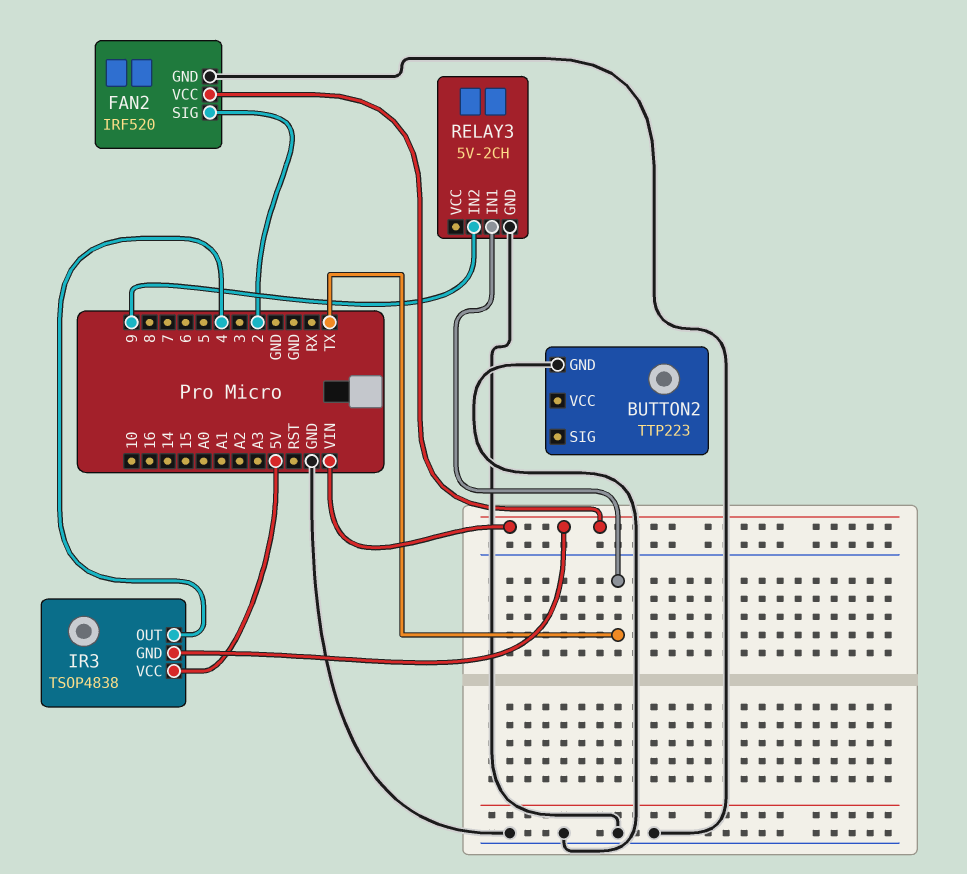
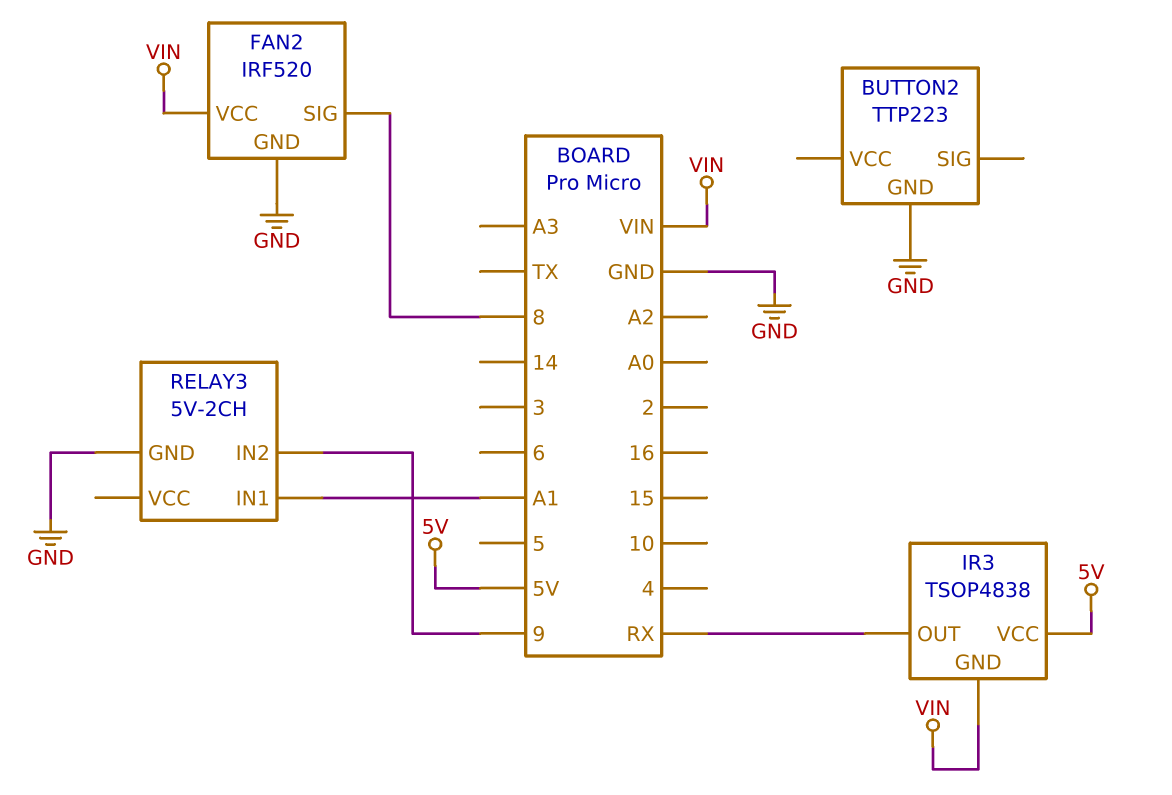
FAN2 pin SIG: 2 -> 8
IR3 pin OUT: 4 -> RX
RELAY3 pin IN1: TX -> A1

